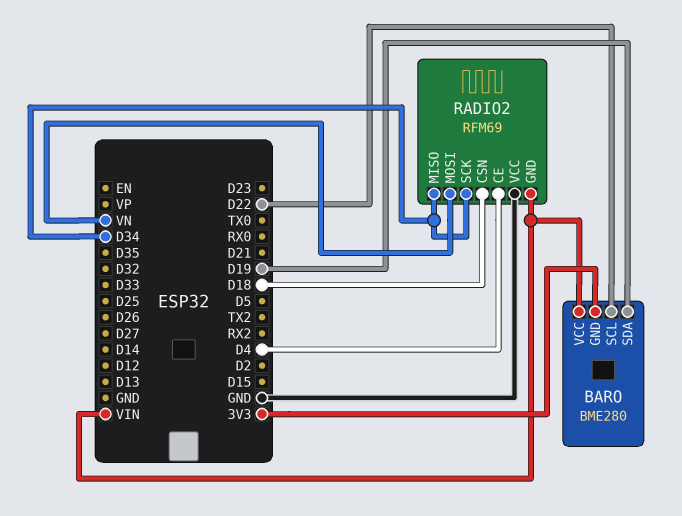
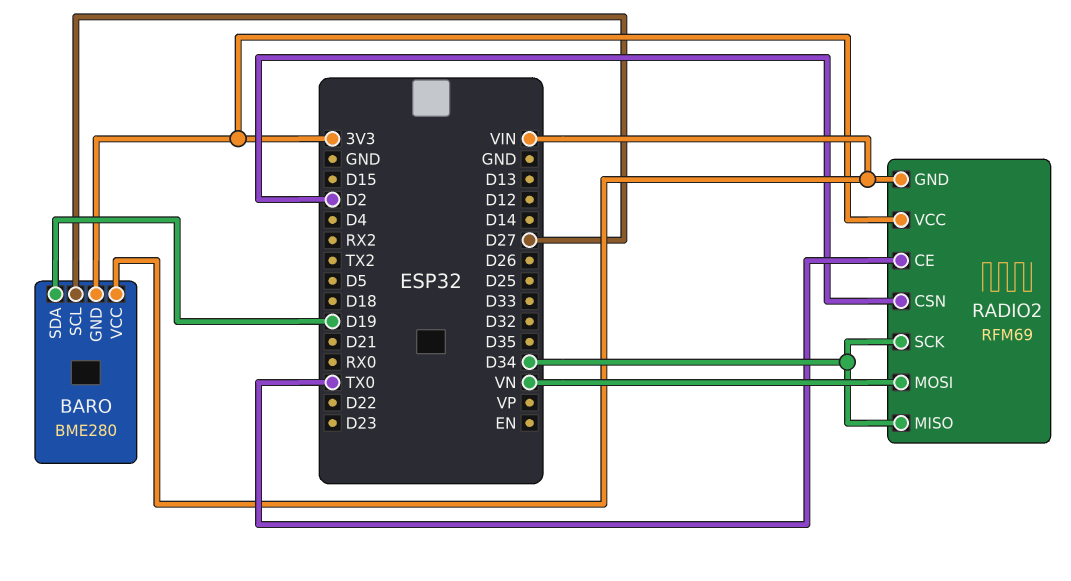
BARO pin SCL: D22 -> D27
RADIO2 pin CE: D4 -> TX0
RADIO2 pin CSN: D18 -> D2
RADIO2 pin VCC: GND -> 3V3

